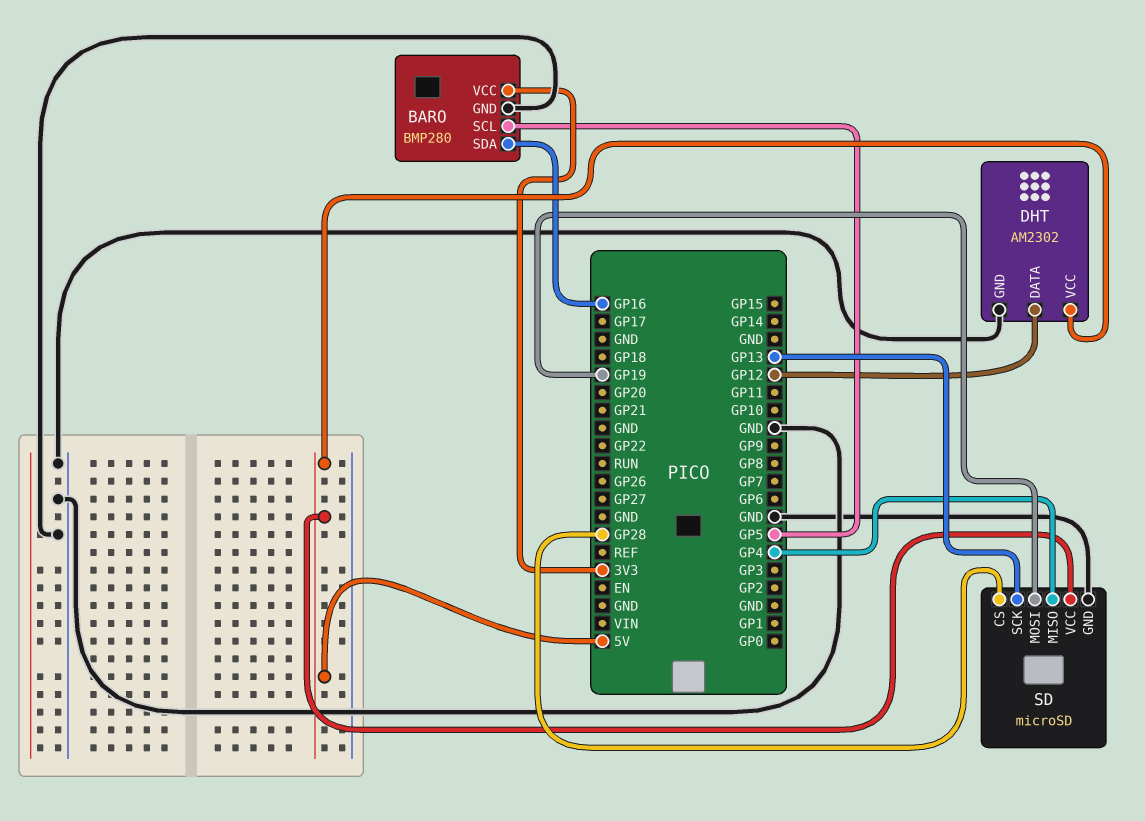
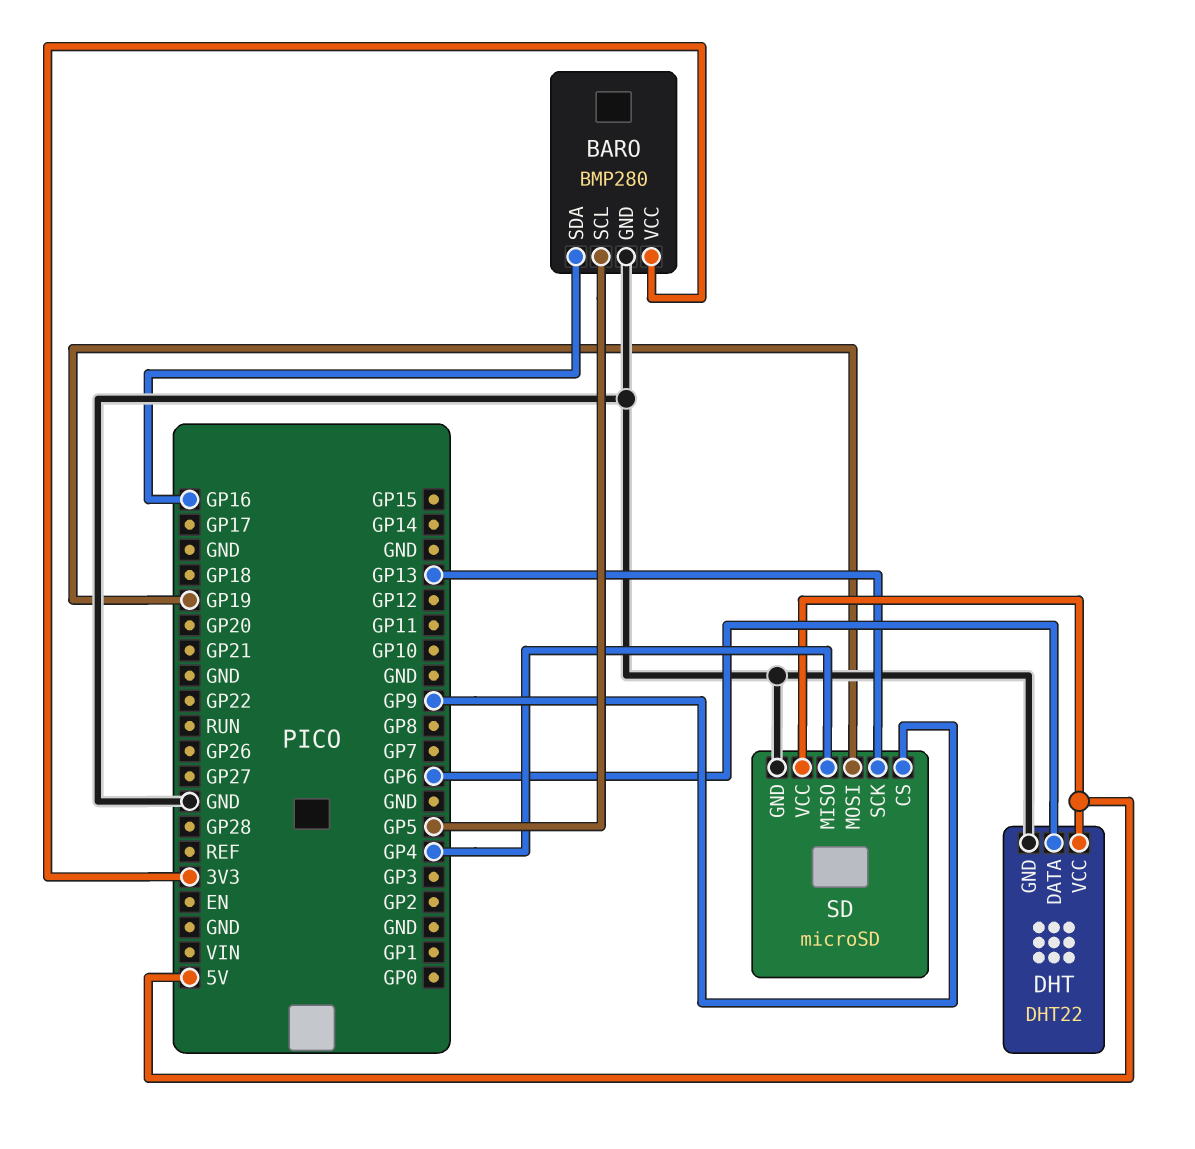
DHT: AM2302 -> DHT22
DHT pin DATA: GP12 -> GP6
SD pin CS: GP28 -> GP9

